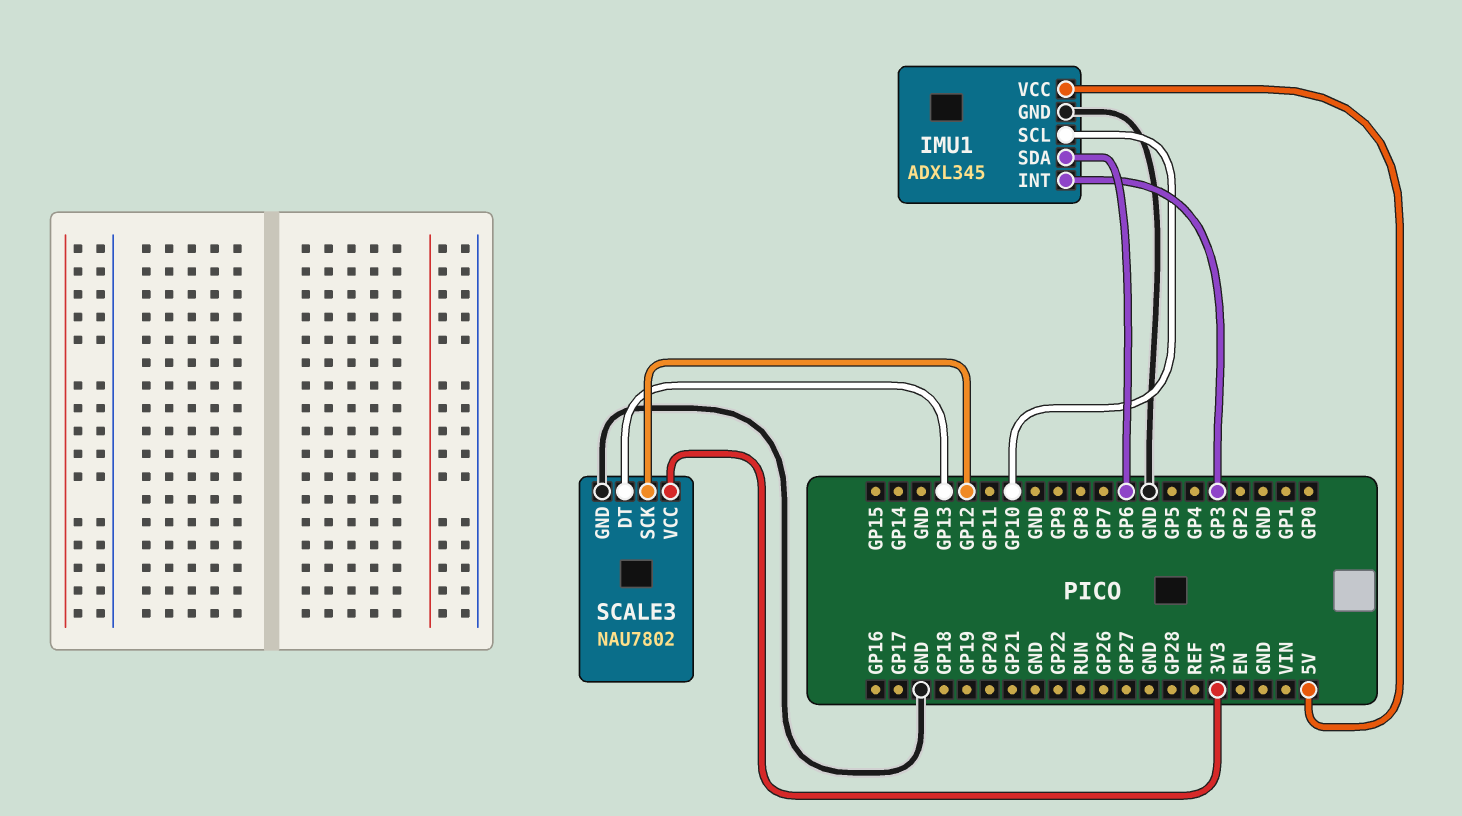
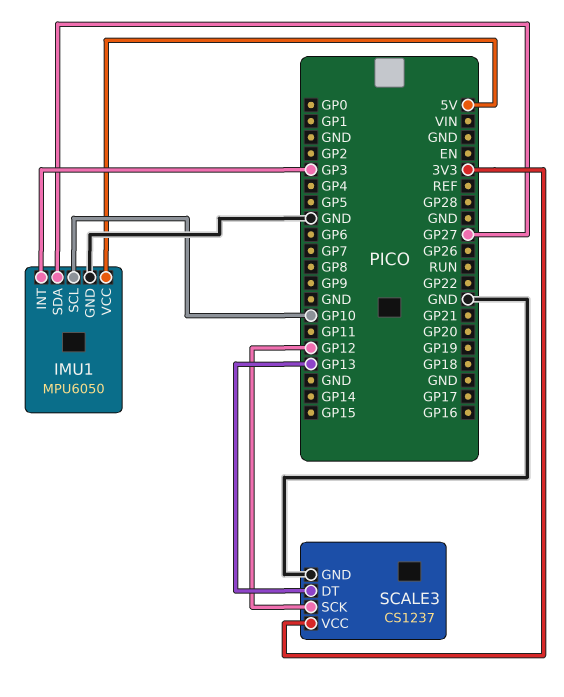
IMU1: ADXL345 -> MPU6050
IMU1 pin SDA: GP6 -> GP27
SCALE3: NAU7802 -> CS1237

